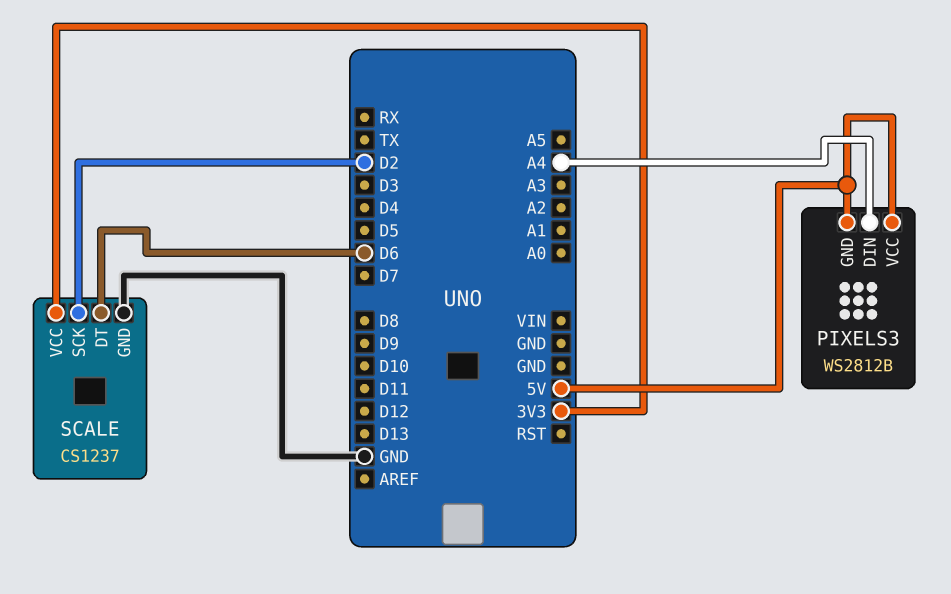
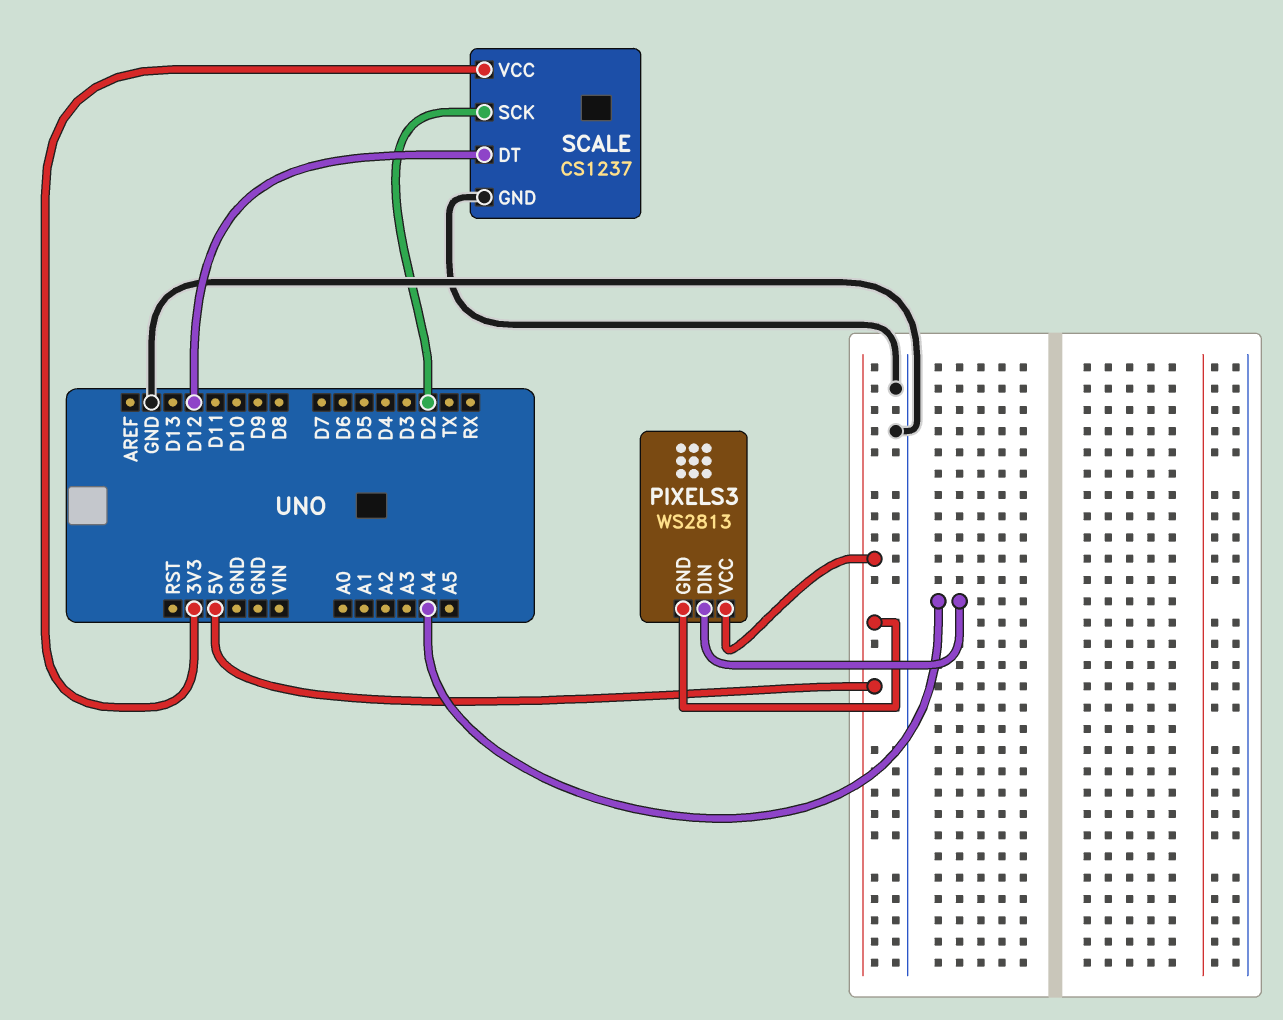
PIXELS3: WS2812B -> WS2813
SCALE pin DT: D6 -> D12

